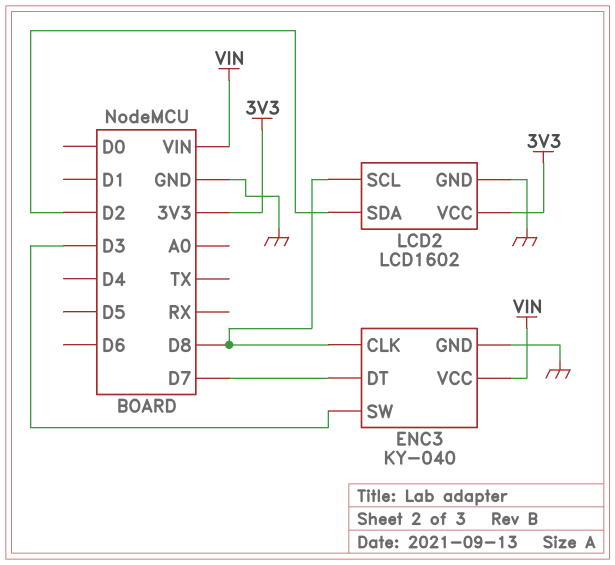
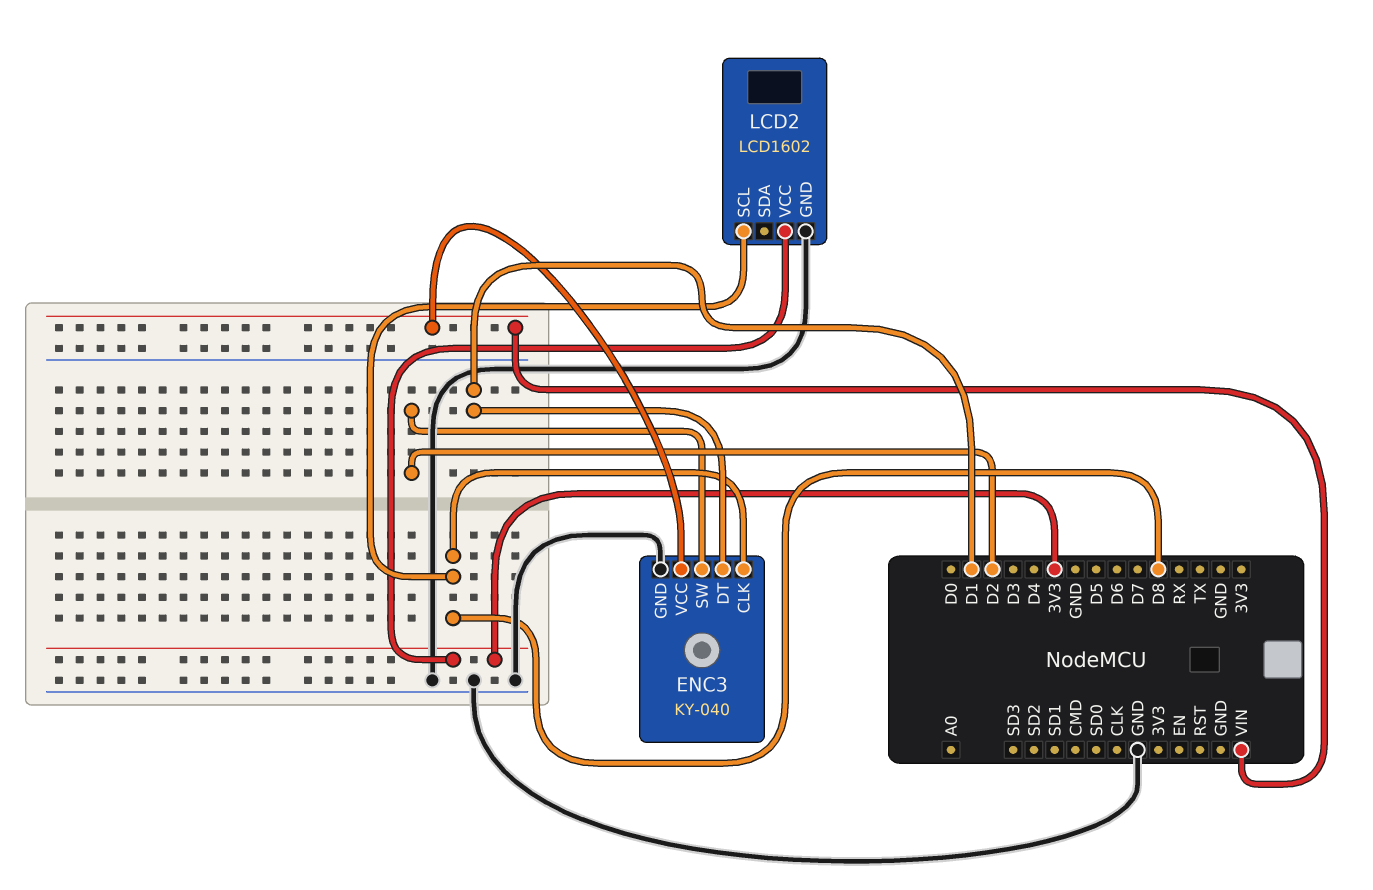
ENC3 pin DT: D7 -> D1
ENC3 pin SW: D3 -> D2
LCD2 pin SDA: D2 -> none

